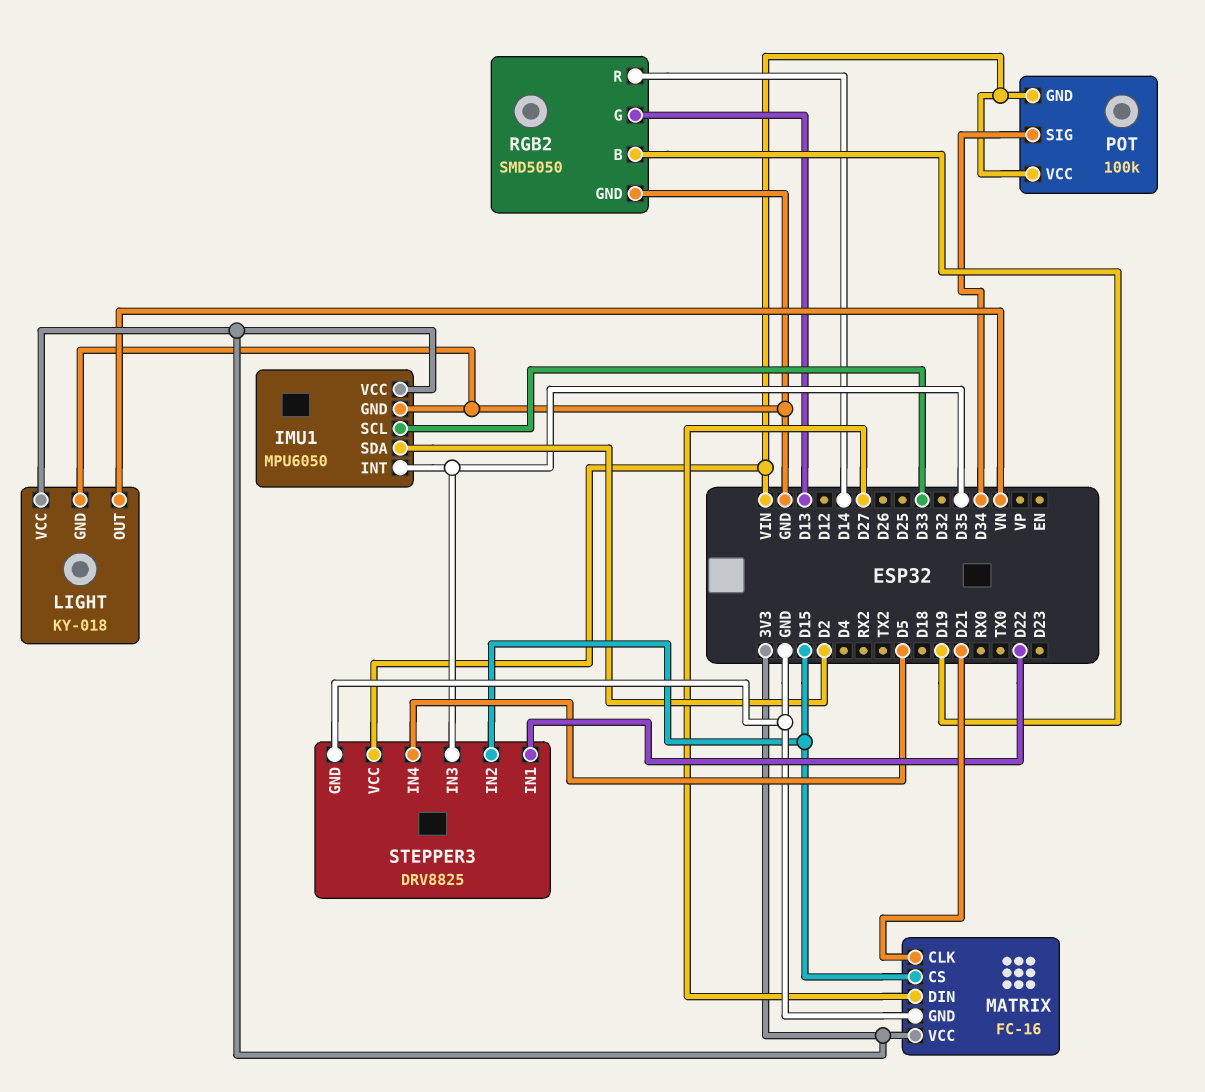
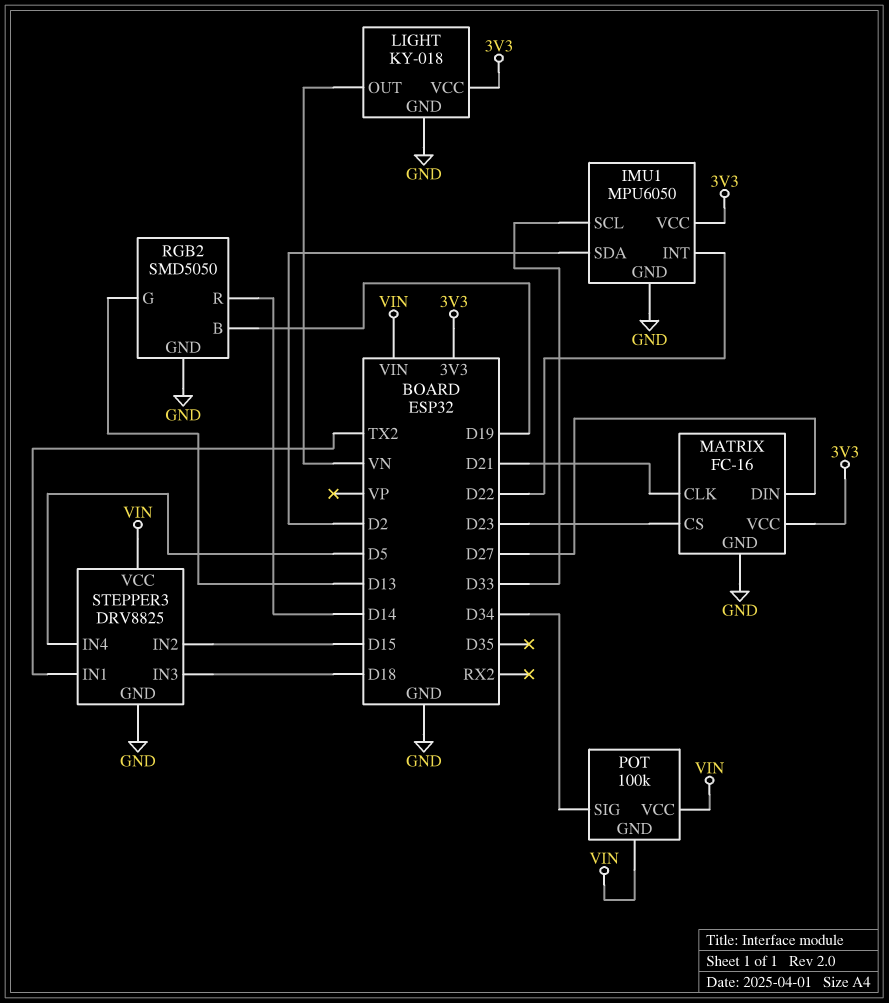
IMU1 pin INT: D35 -> D22
MATRIX pin CS: D15 -> D23
STEPPER3 pin IN1: D22 -> TX2
STEPPER3 pin IN3: D35 -> D18

